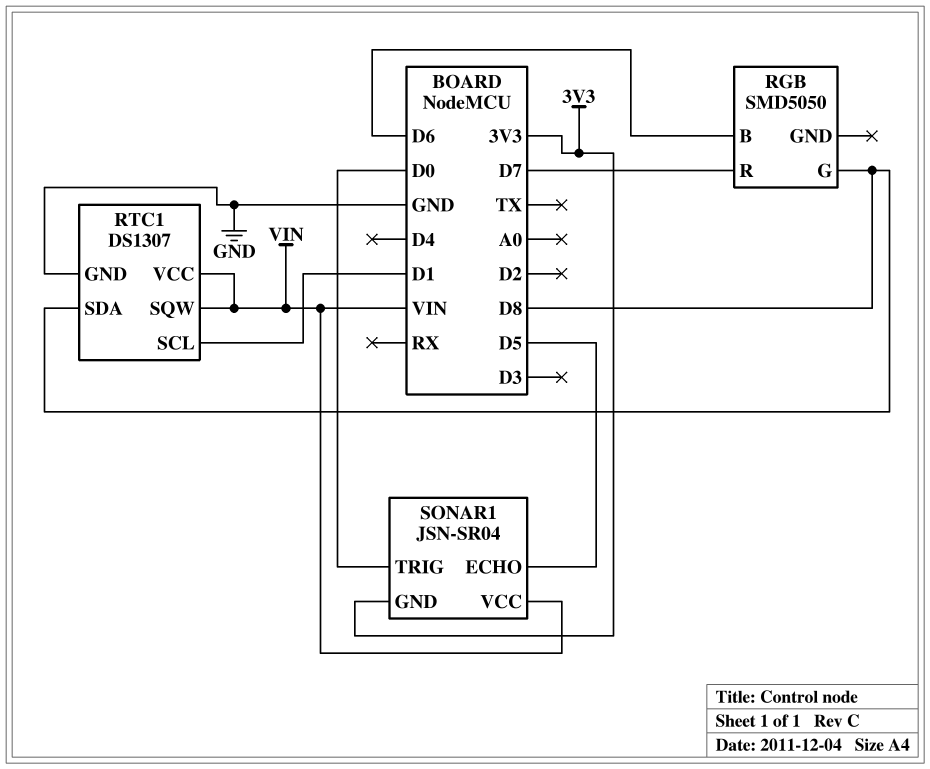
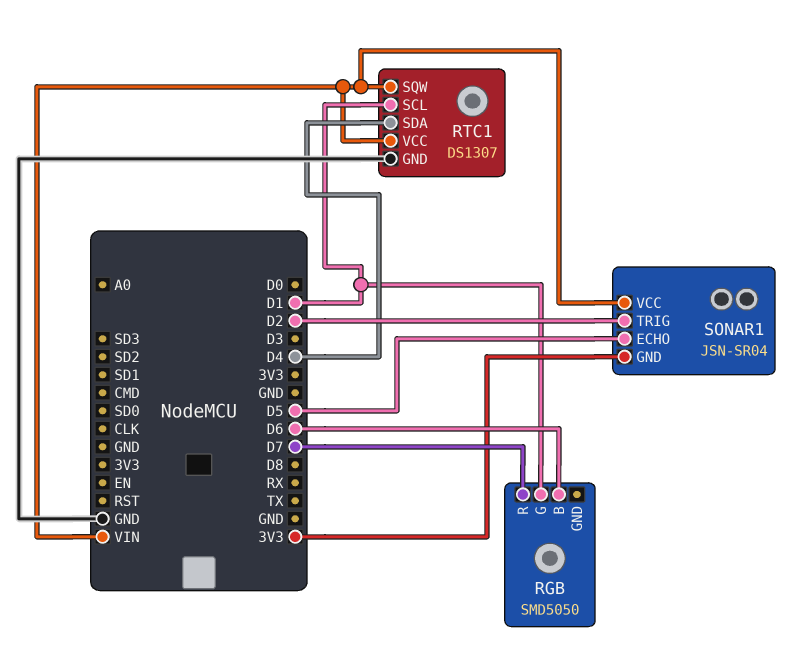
RGB pin G: D8 -> D1
RTC1 pin SDA: D8 -> D4
SONAR1 pin TRIG: D0 -> D2

